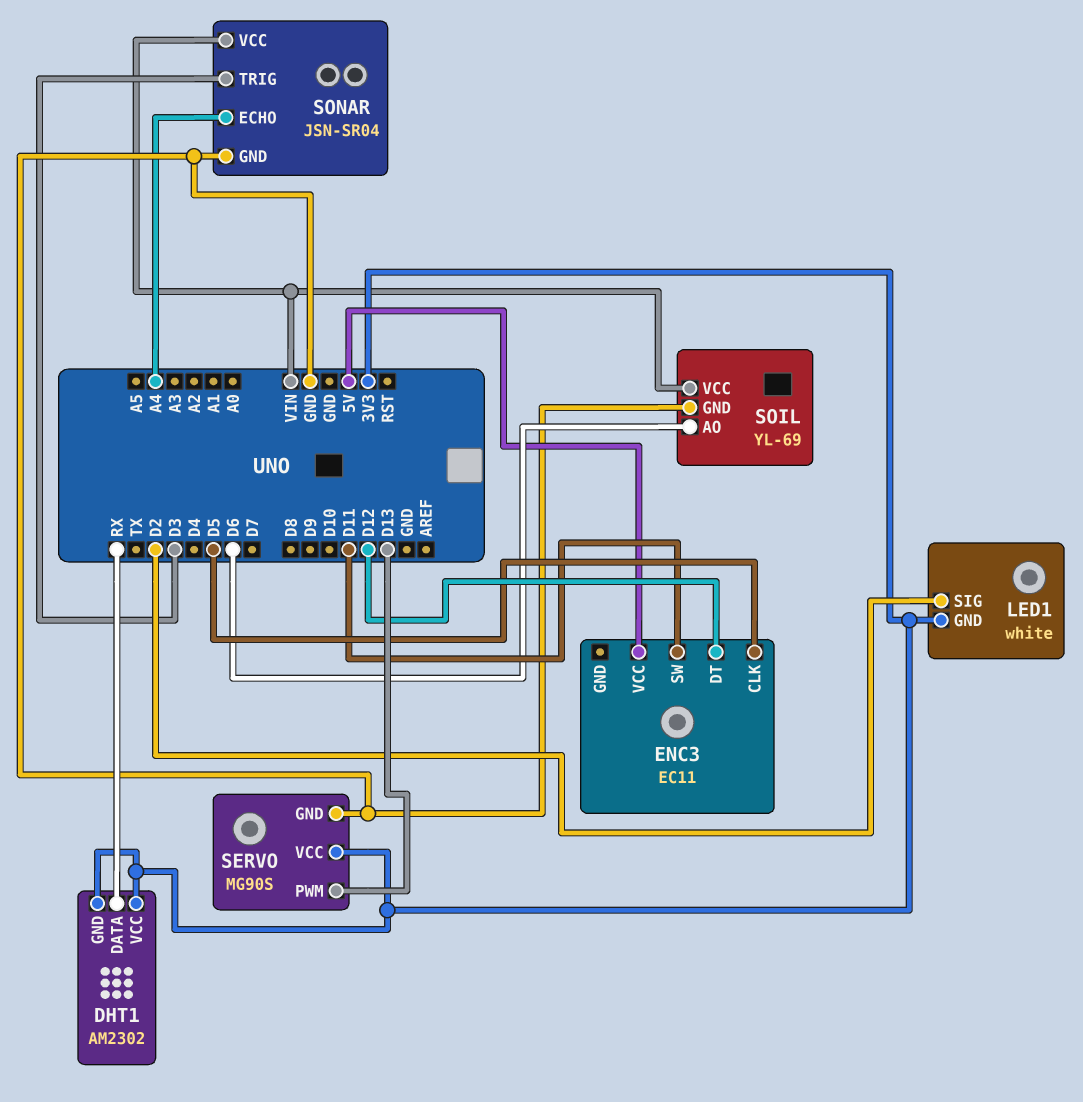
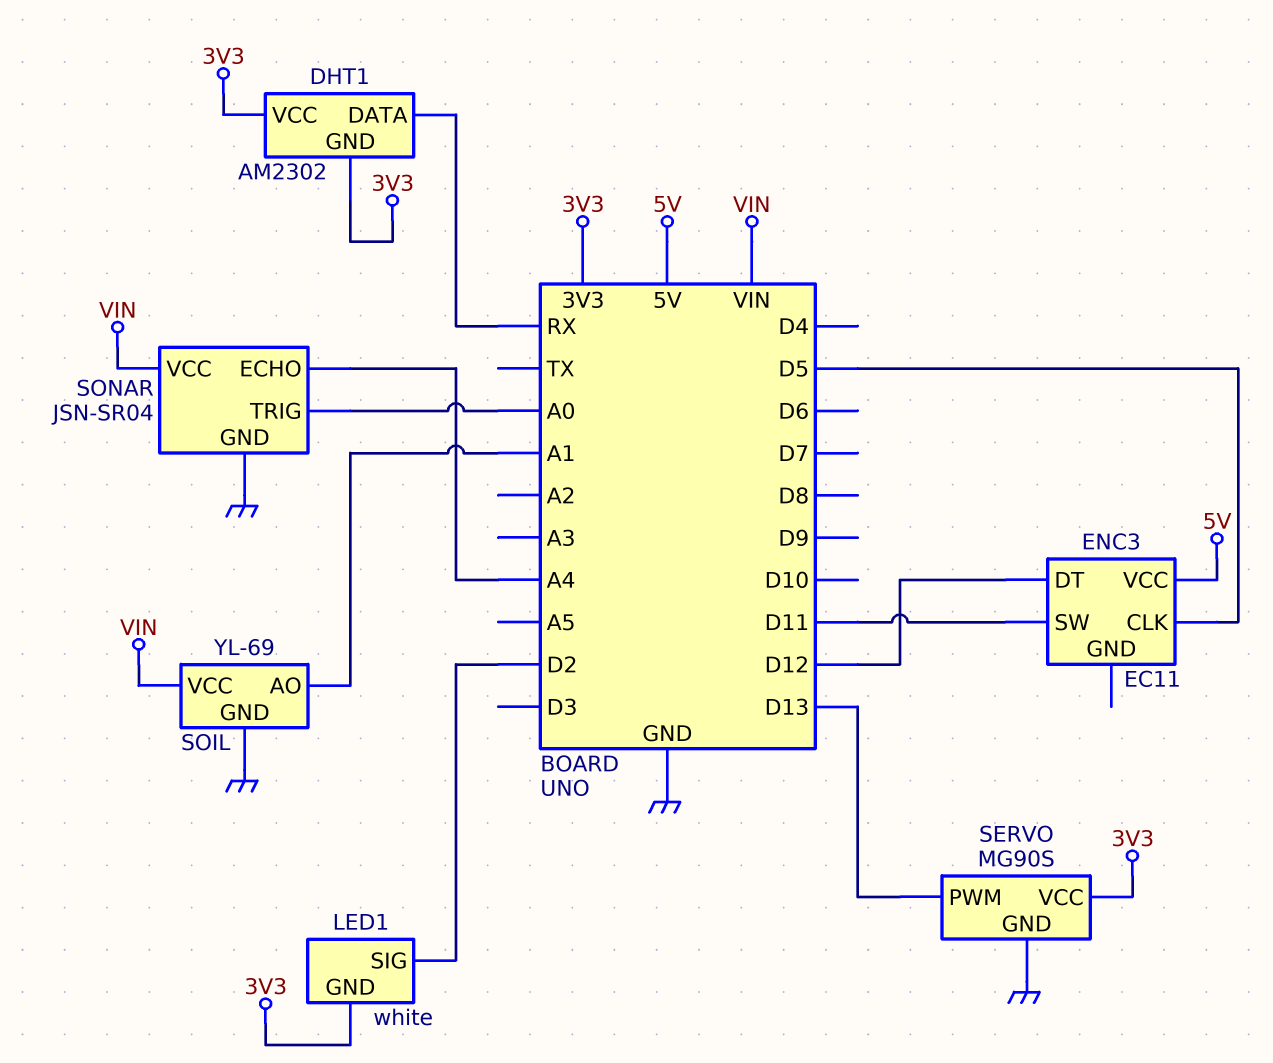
SOIL pin AO: D6 -> A1
SONAR pin TRIG: D3 -> A0

